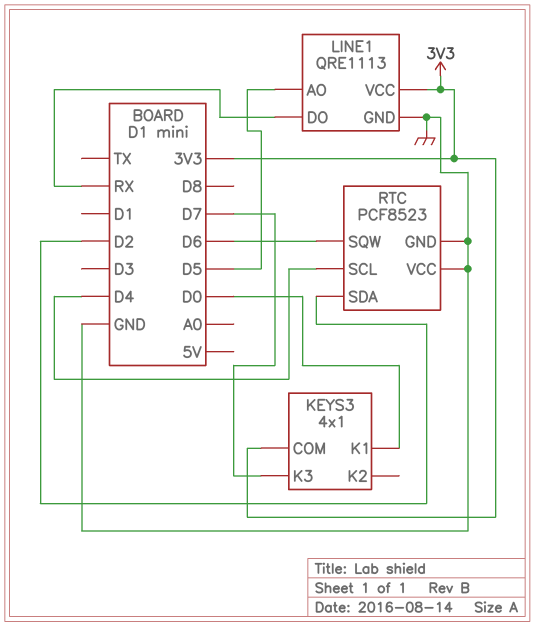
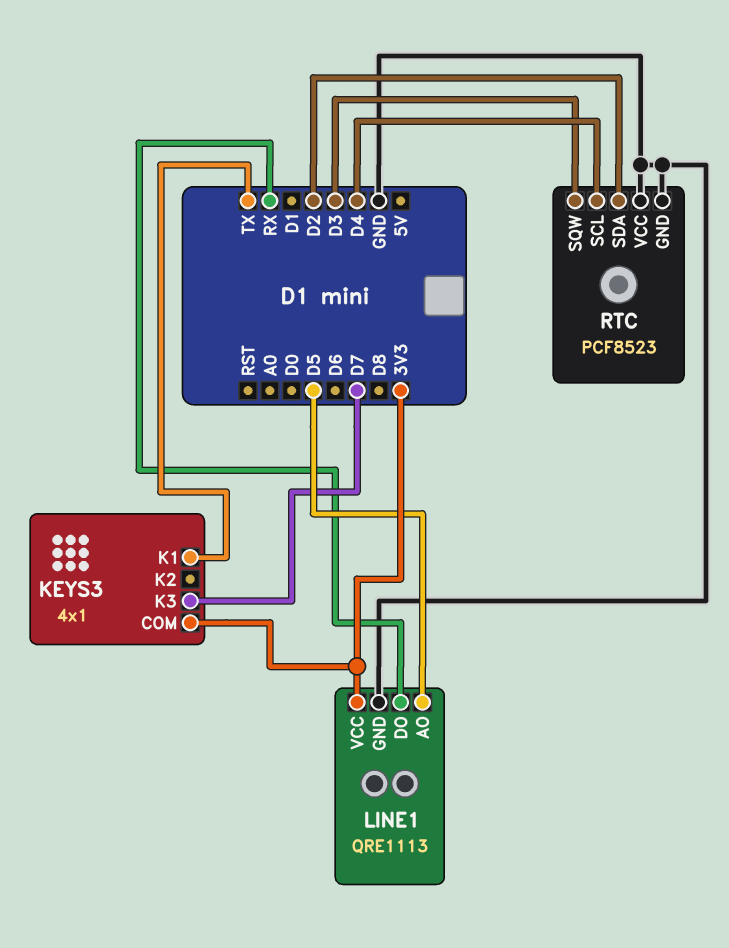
KEYS3 pin K1: D0 -> TX
RTC pin SQW: D6 -> D3

